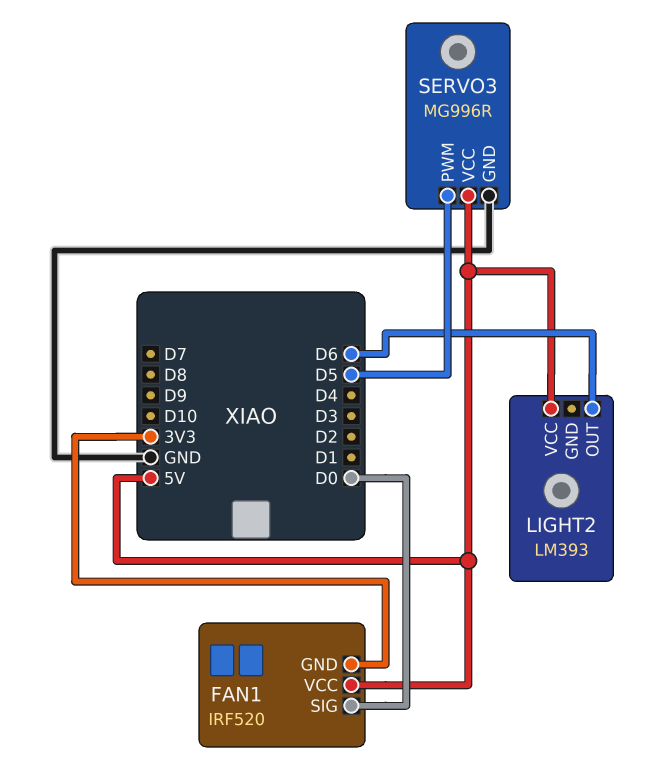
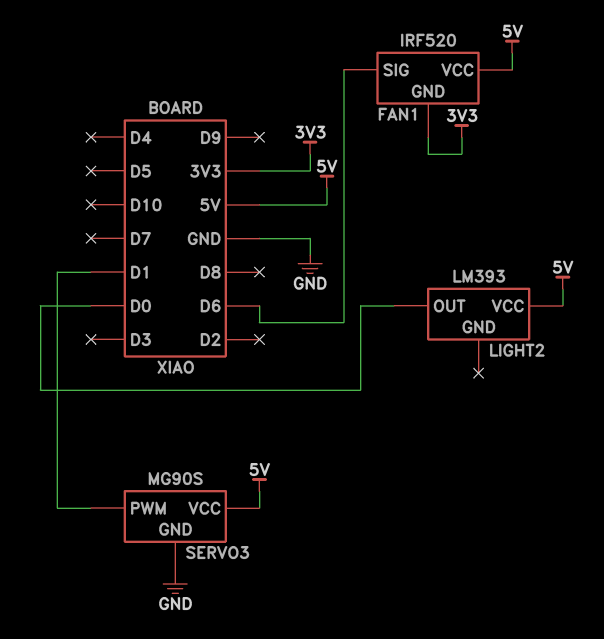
FAN1 pin SIG: D0 -> D6
LIGHT2 pin OUT: D6 -> D0
SERVO3: MG996R -> MG90S
SERVO3 pin PWM: D5 -> D1

